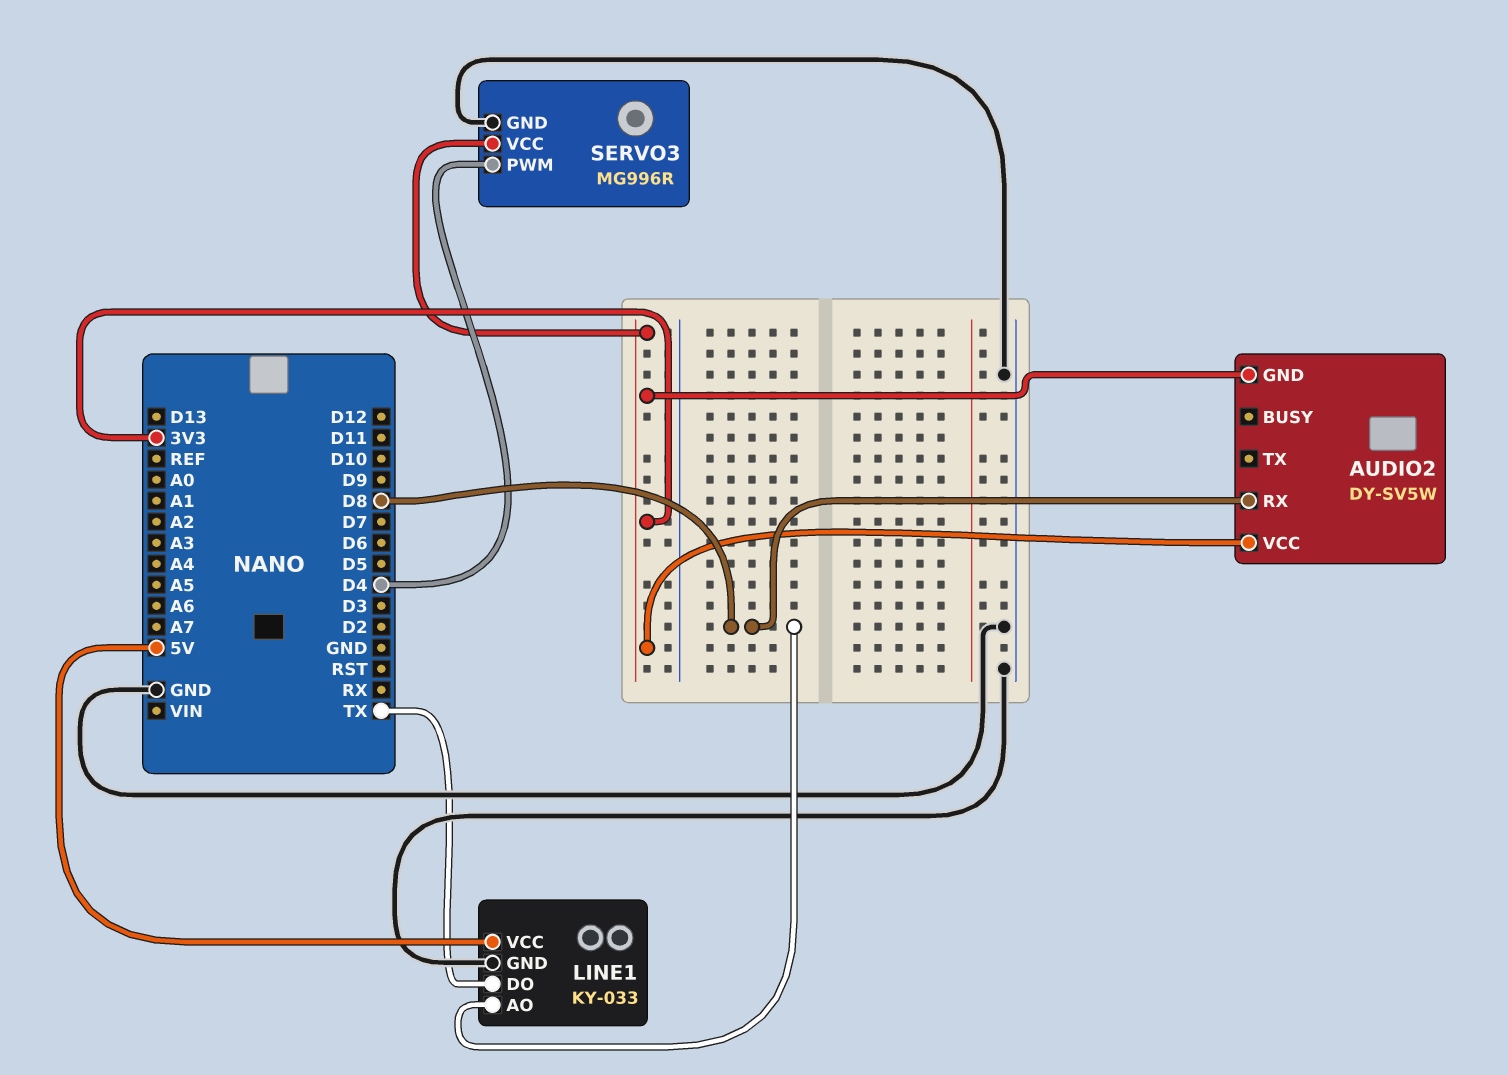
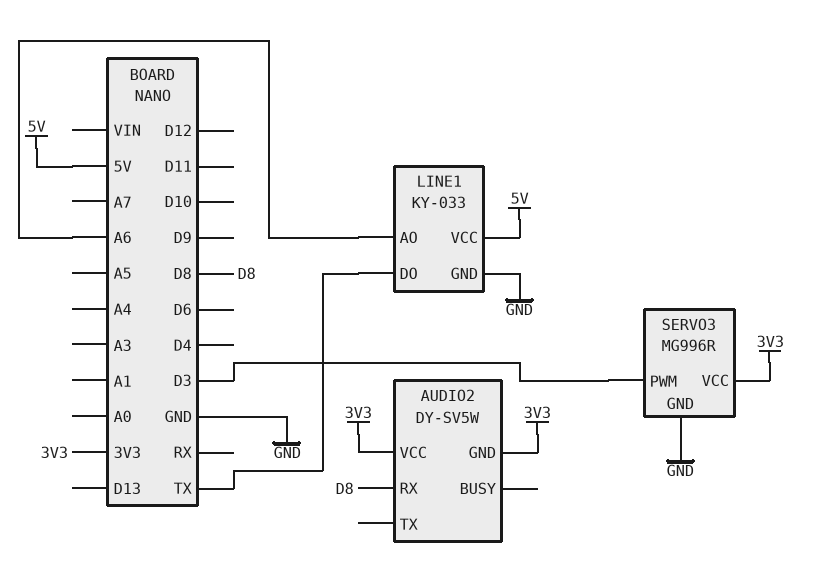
LINE1 pin AO: D8 -> A6
SERVO3 pin PWM: D4 -> D3

